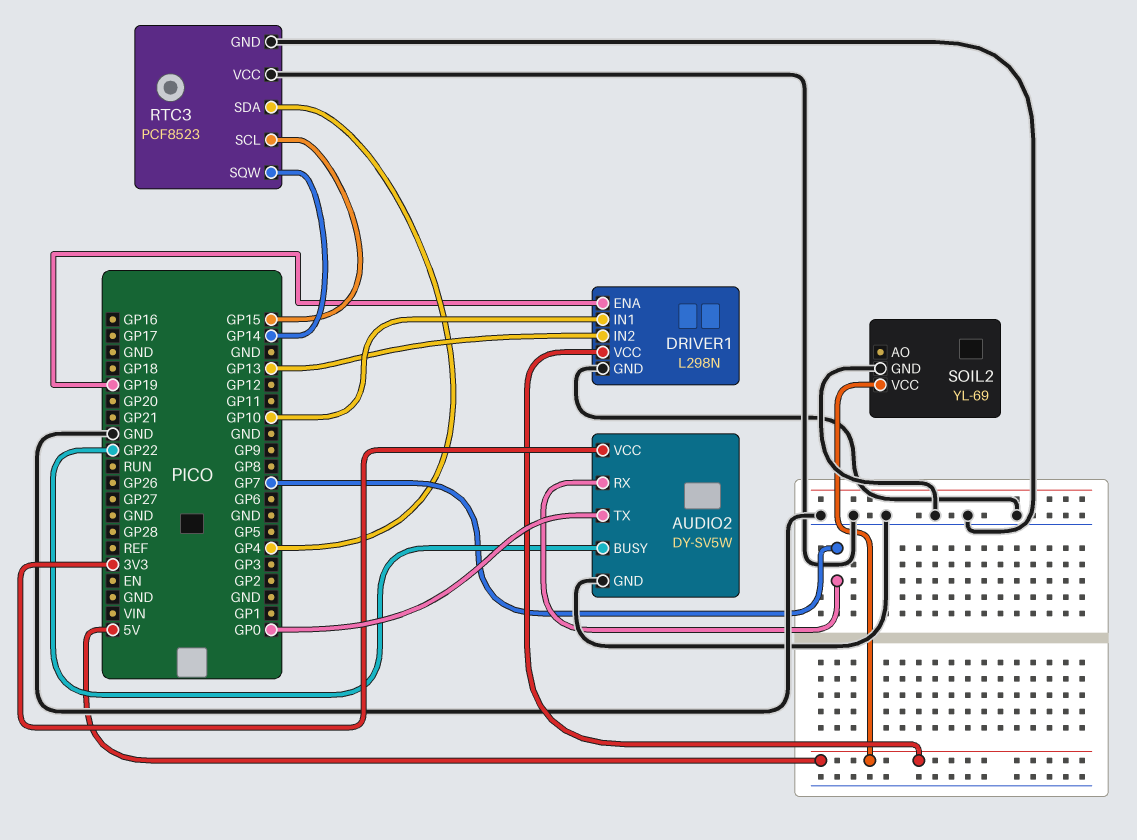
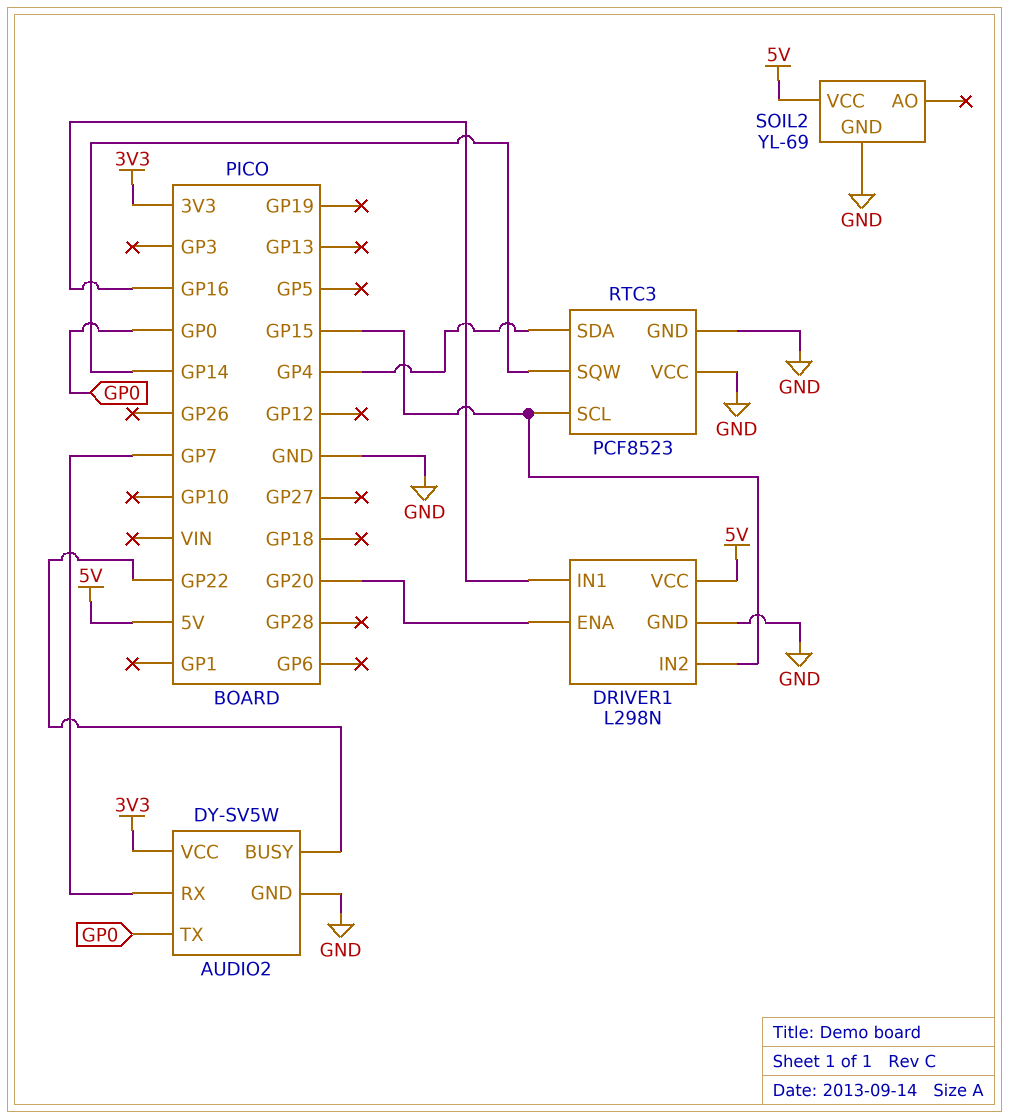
DRIVER1 pin ENA: GP19 -> GP20
DRIVER1 pin IN1: GP10 -> GP16
DRIVER1 pin IN2: GP13 -> GP15

